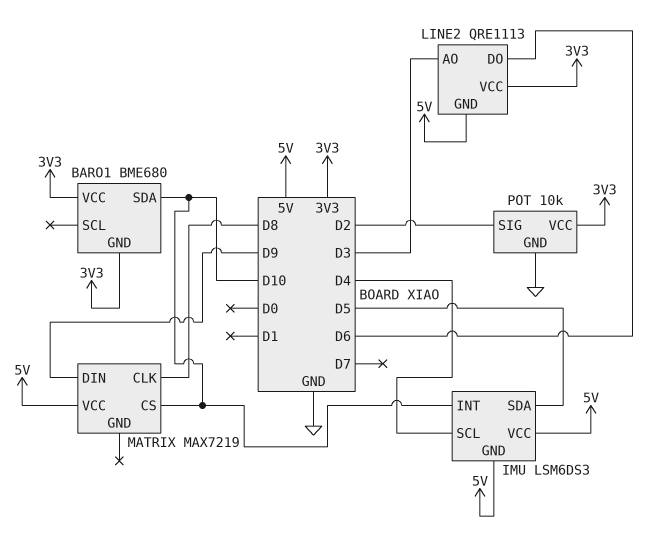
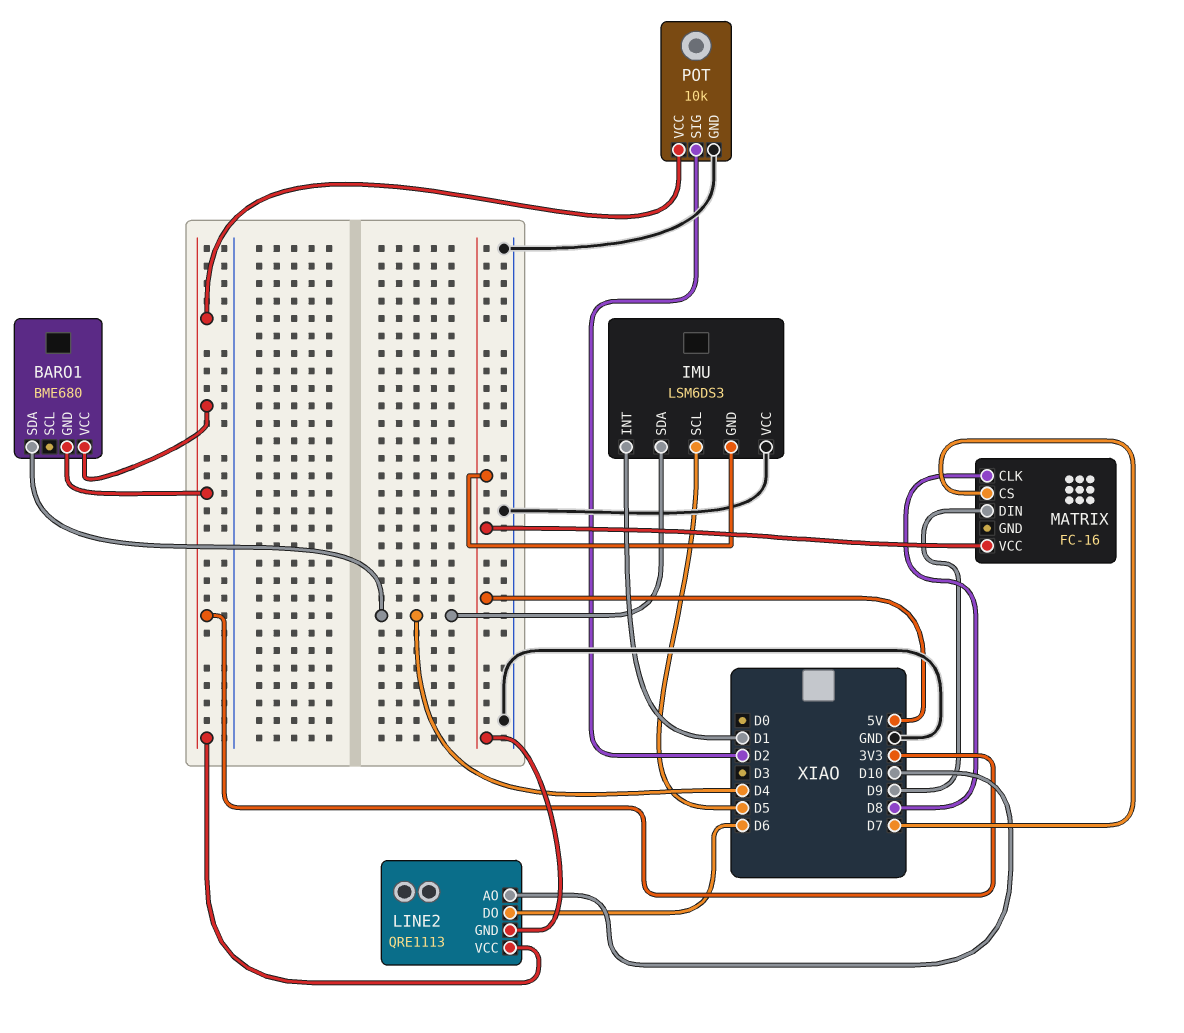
BARO1 pin SDA: D10 -> D4
IMU pin INT: D10 -> D1
IMU pin SCL: D4 -> D5
IMU pin SDA: D5 -> D4
IMU pin VCC: 5V -> GND
LINE2 pin AO: D3 -> D10
MATRIX: MAX7219 -> FC-16
MATRIX pin CS: D10 -> D7

